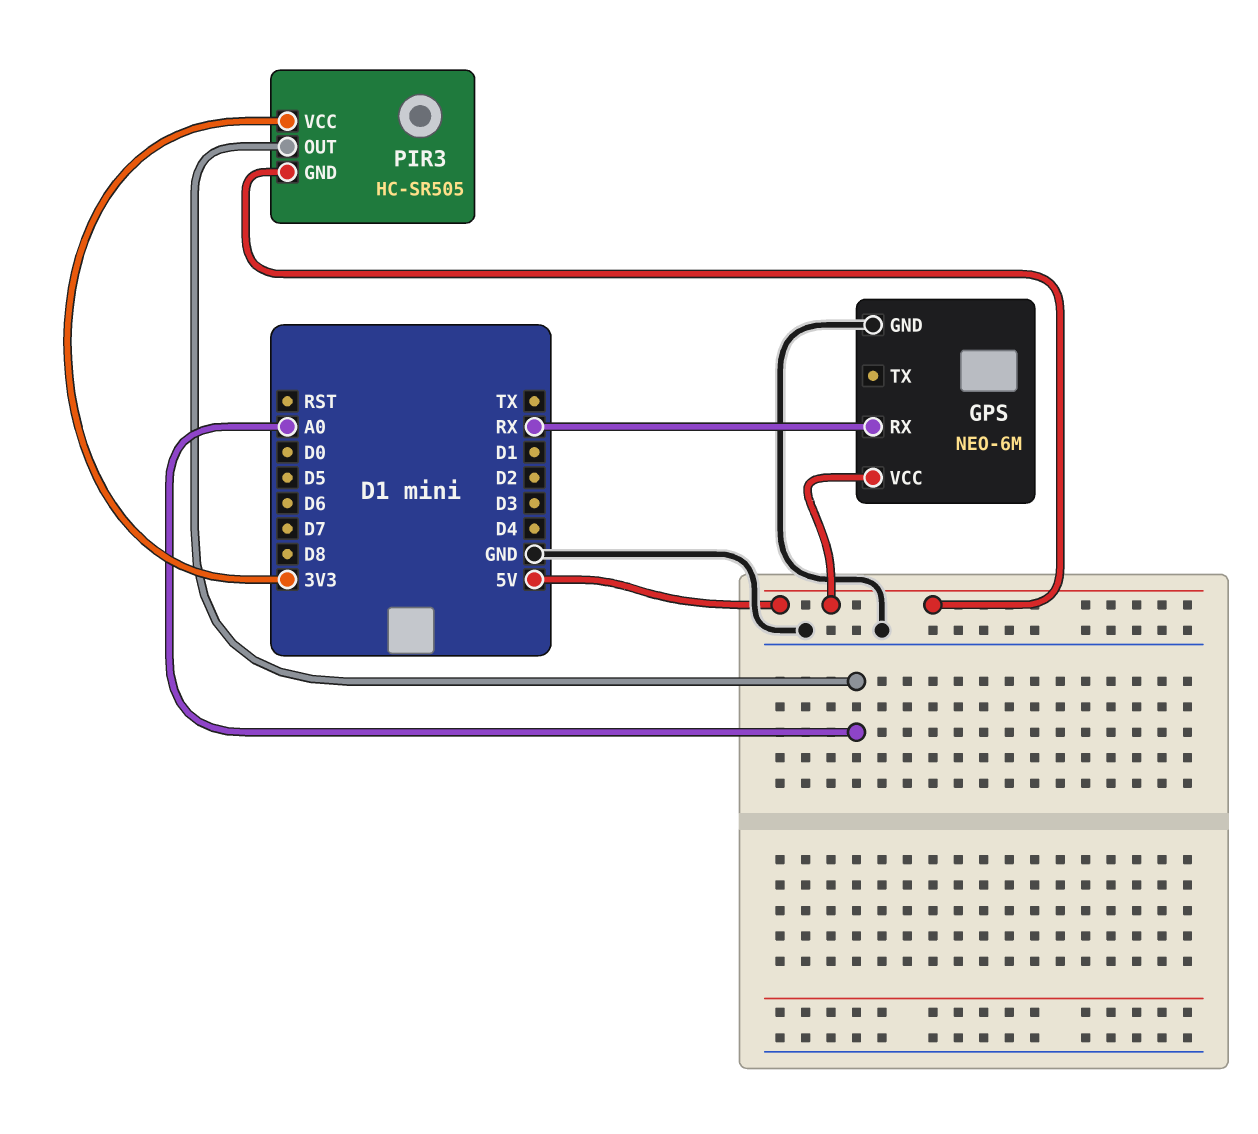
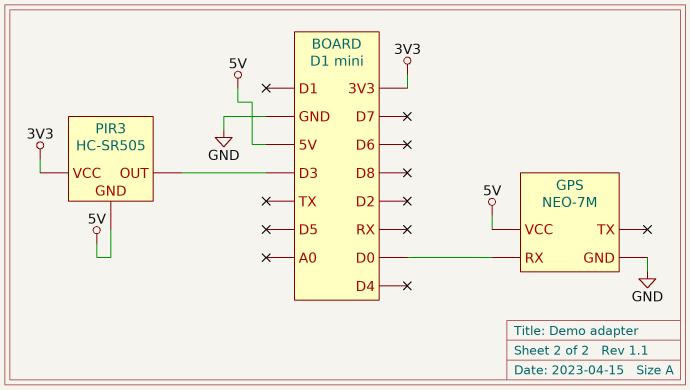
GPS: NEO-6M -> NEO-7M
GPS pin RX: RX -> D0
PIR3 pin OUT: A0 -> D3

